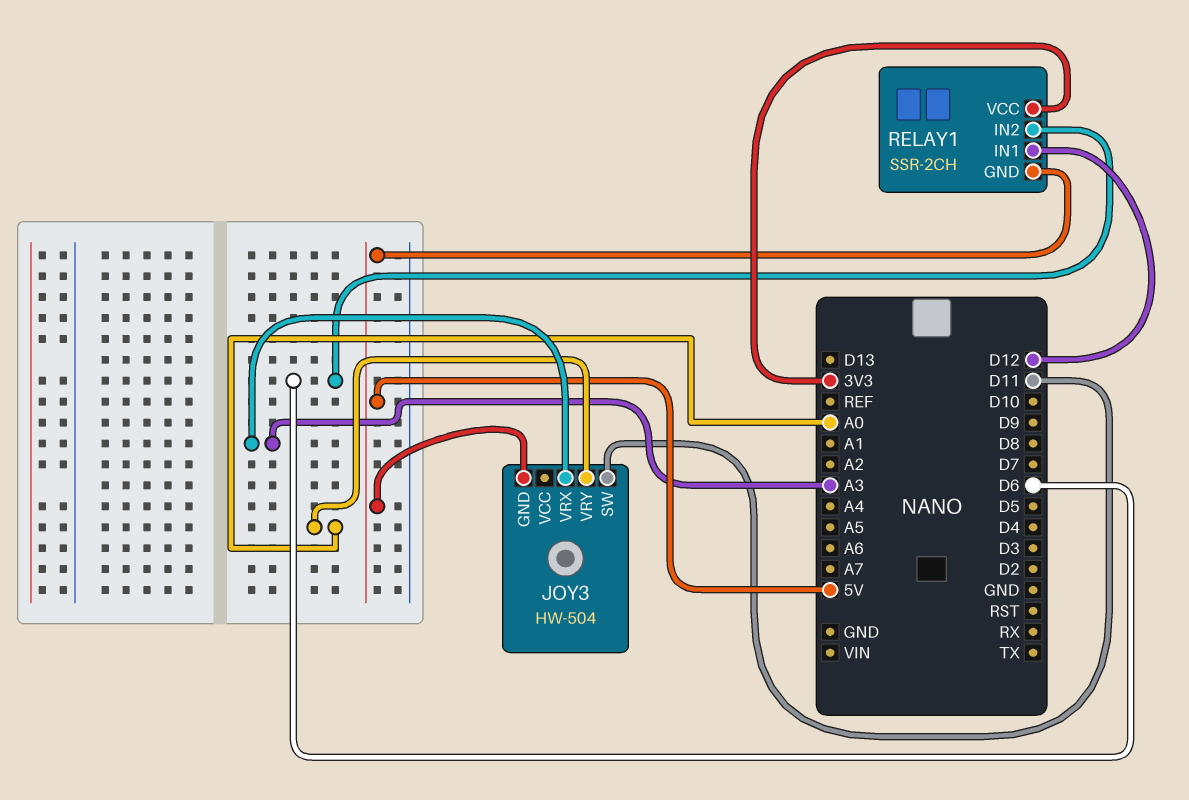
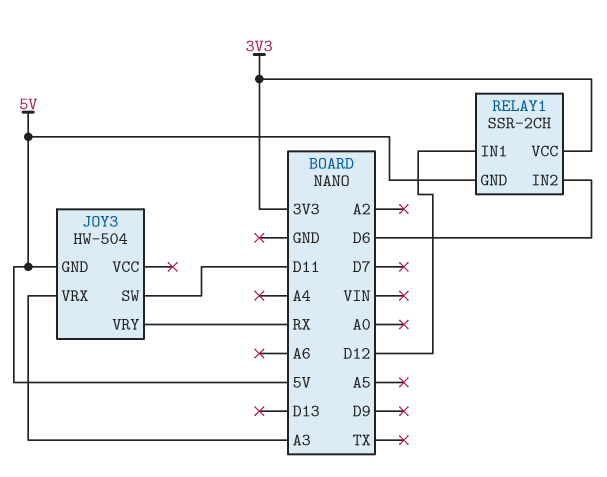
JOY3 pin VRY: A0 -> RX

